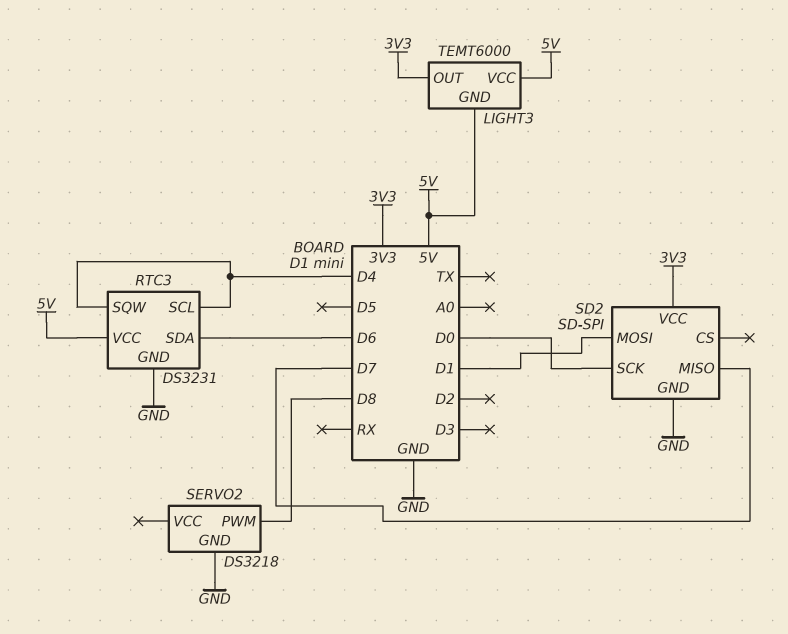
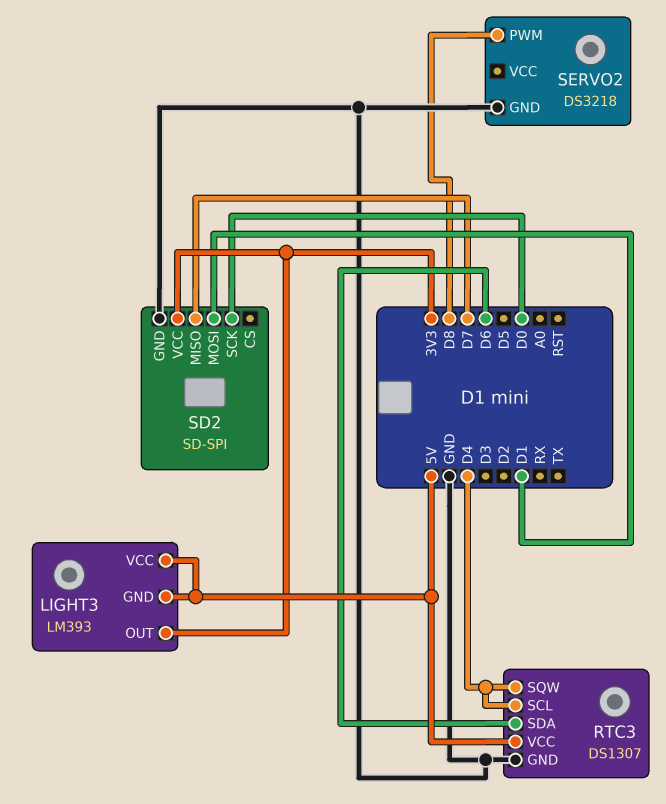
LIGHT3: TEMT6000 -> LM393
RTC3: DS3231 -> DS1307

